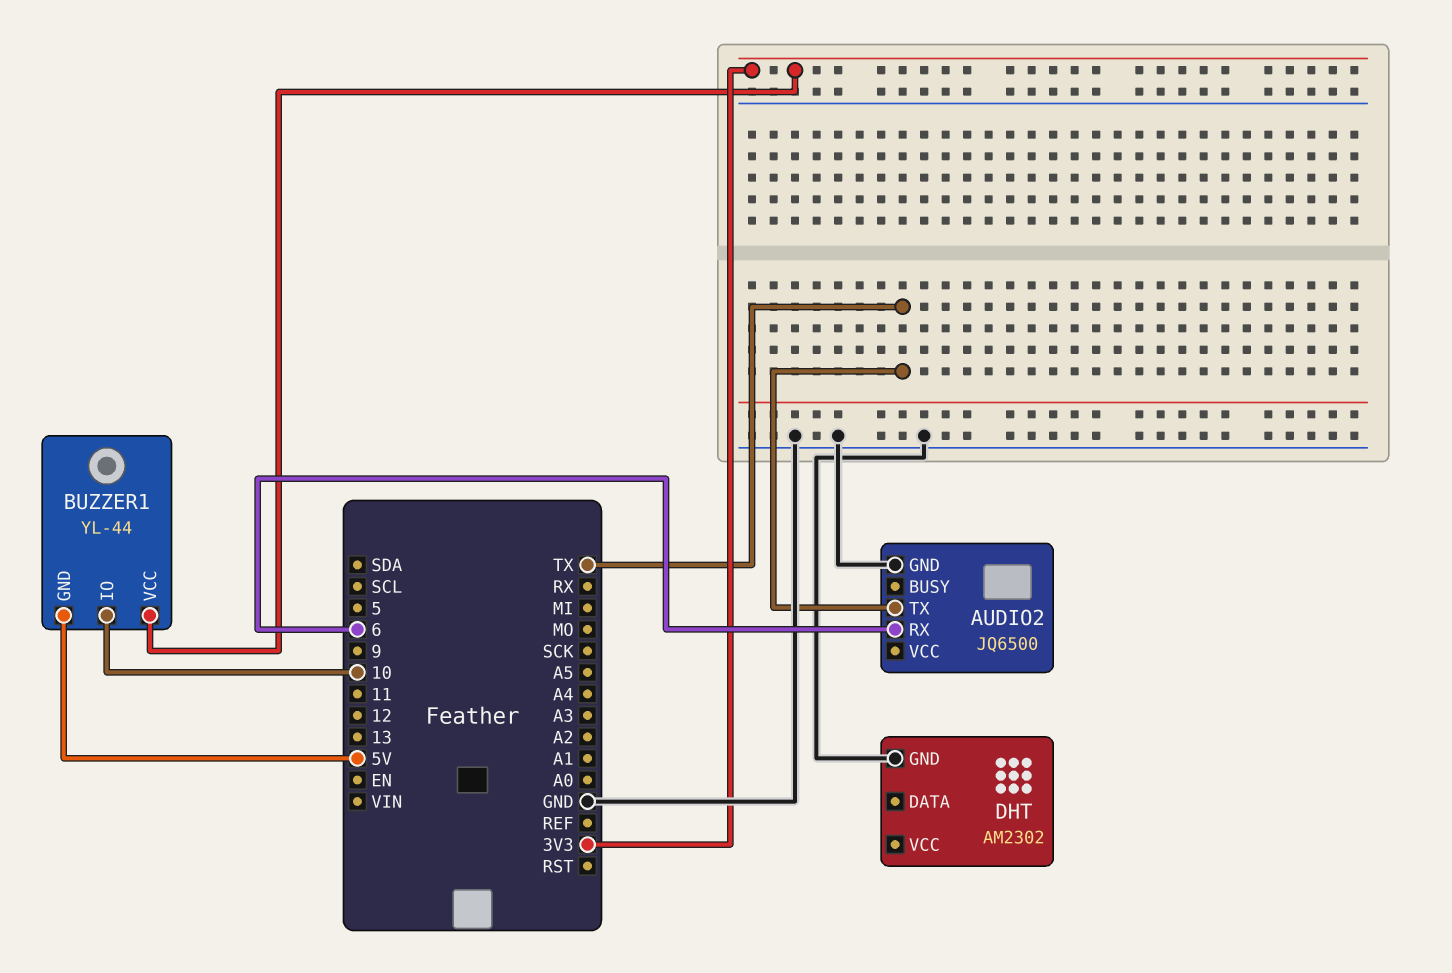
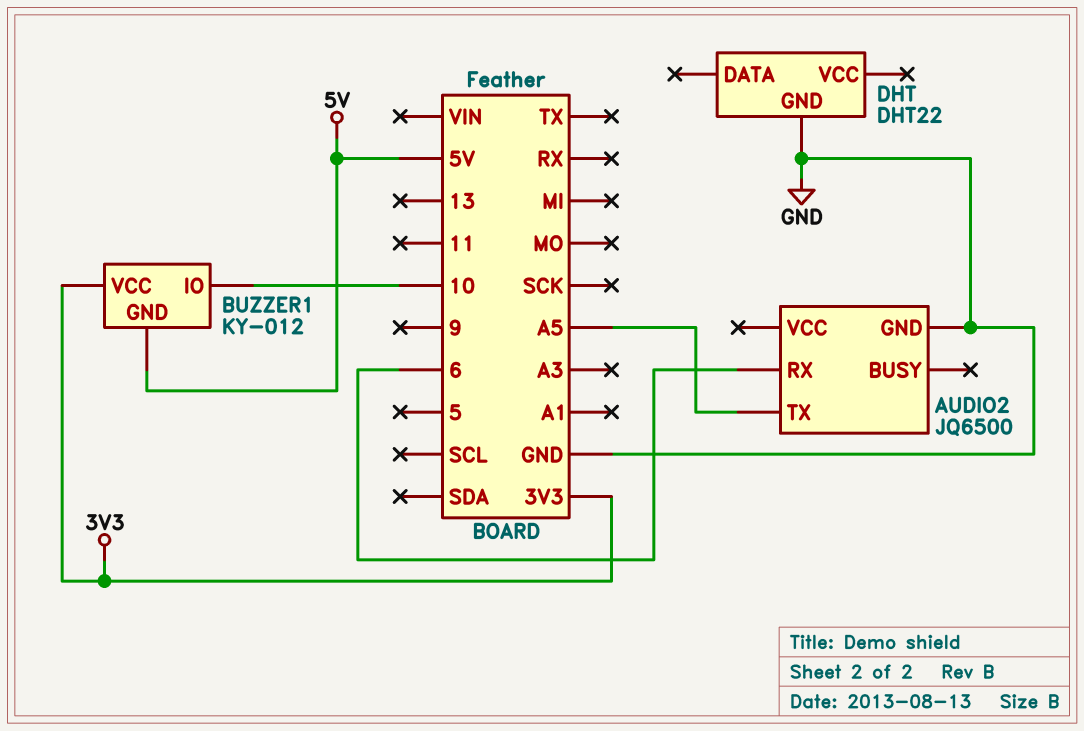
AUDIO2 pin TX: TX -> A5
BUZZER1: YL-44 -> KY-012
DHT: AM2302 -> DHT22

